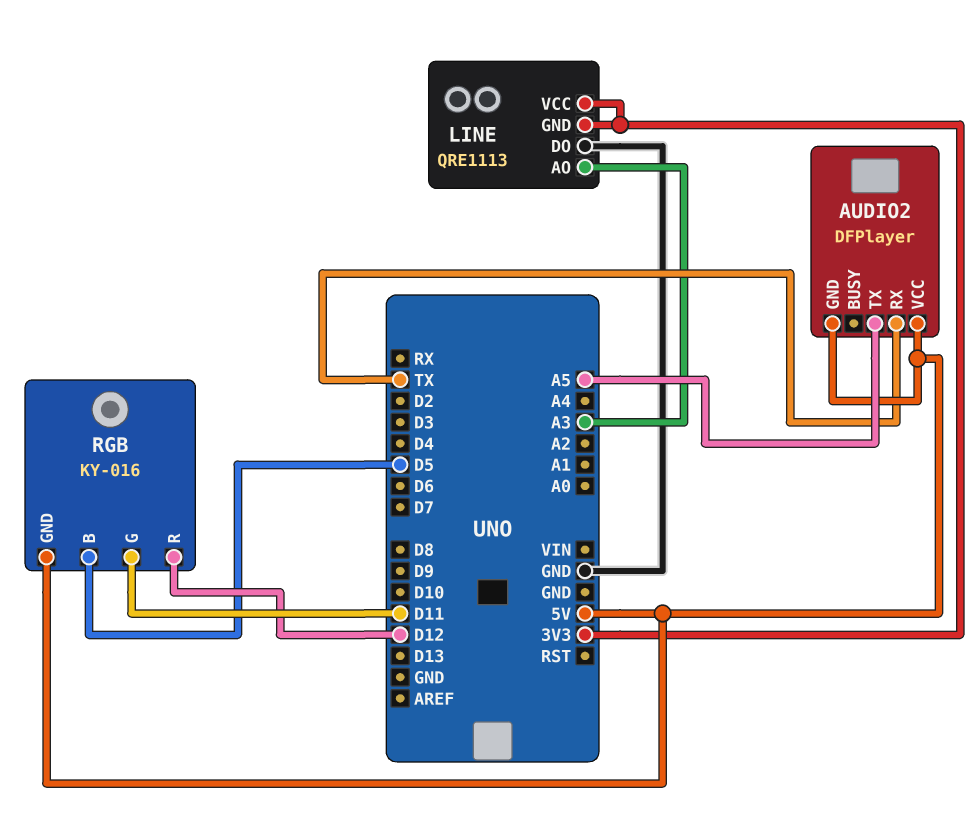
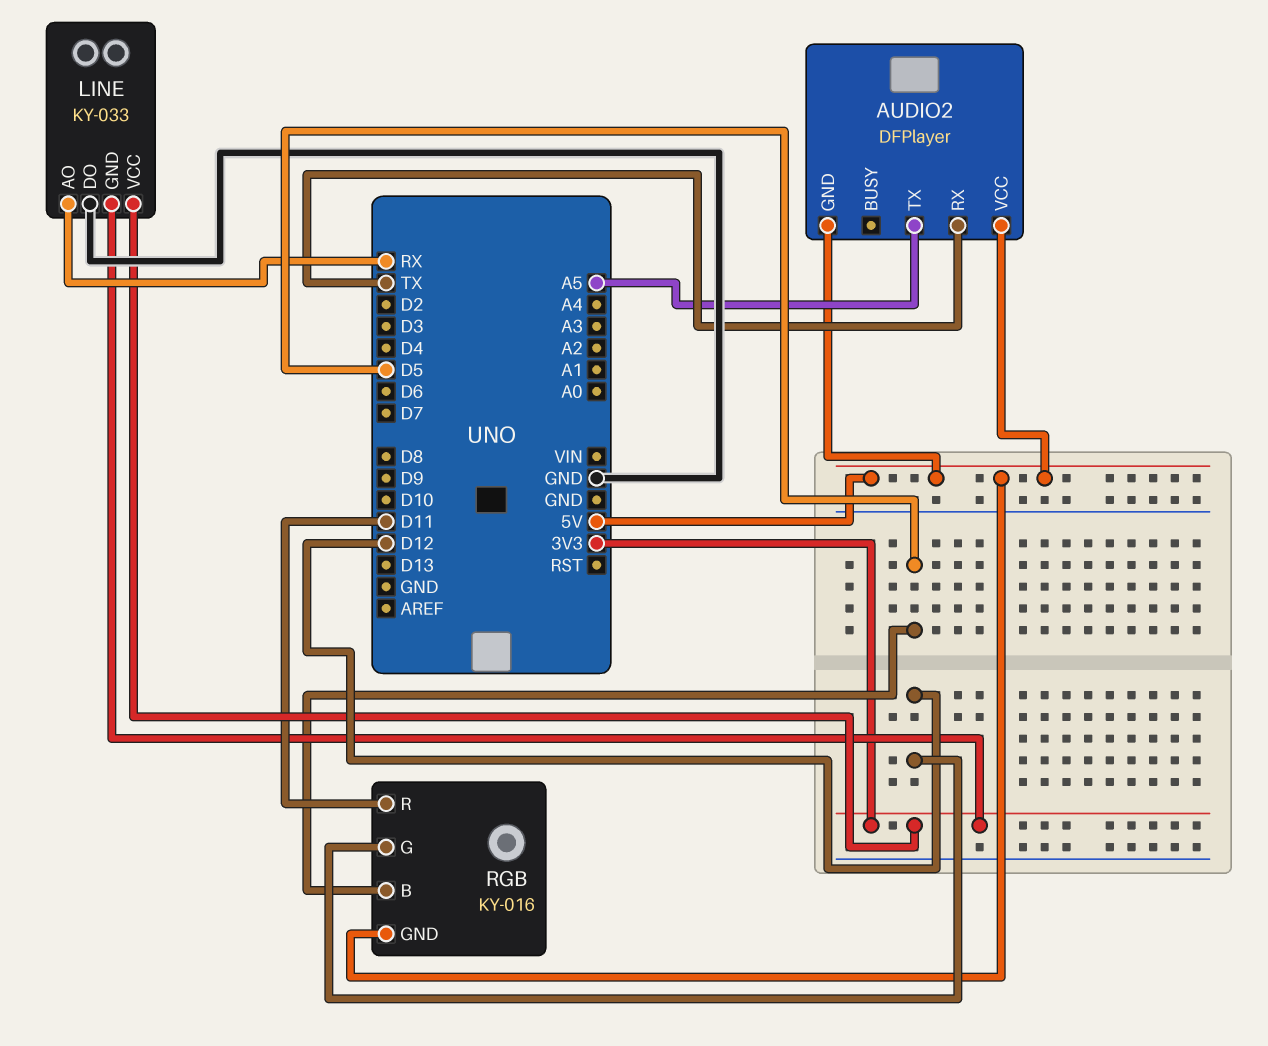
LINE: QRE1113 -> KY-033
LINE pin AO: A3 -> RX
RGB pin G: D11 -> D12
RGB pin R: D12 -> D11

